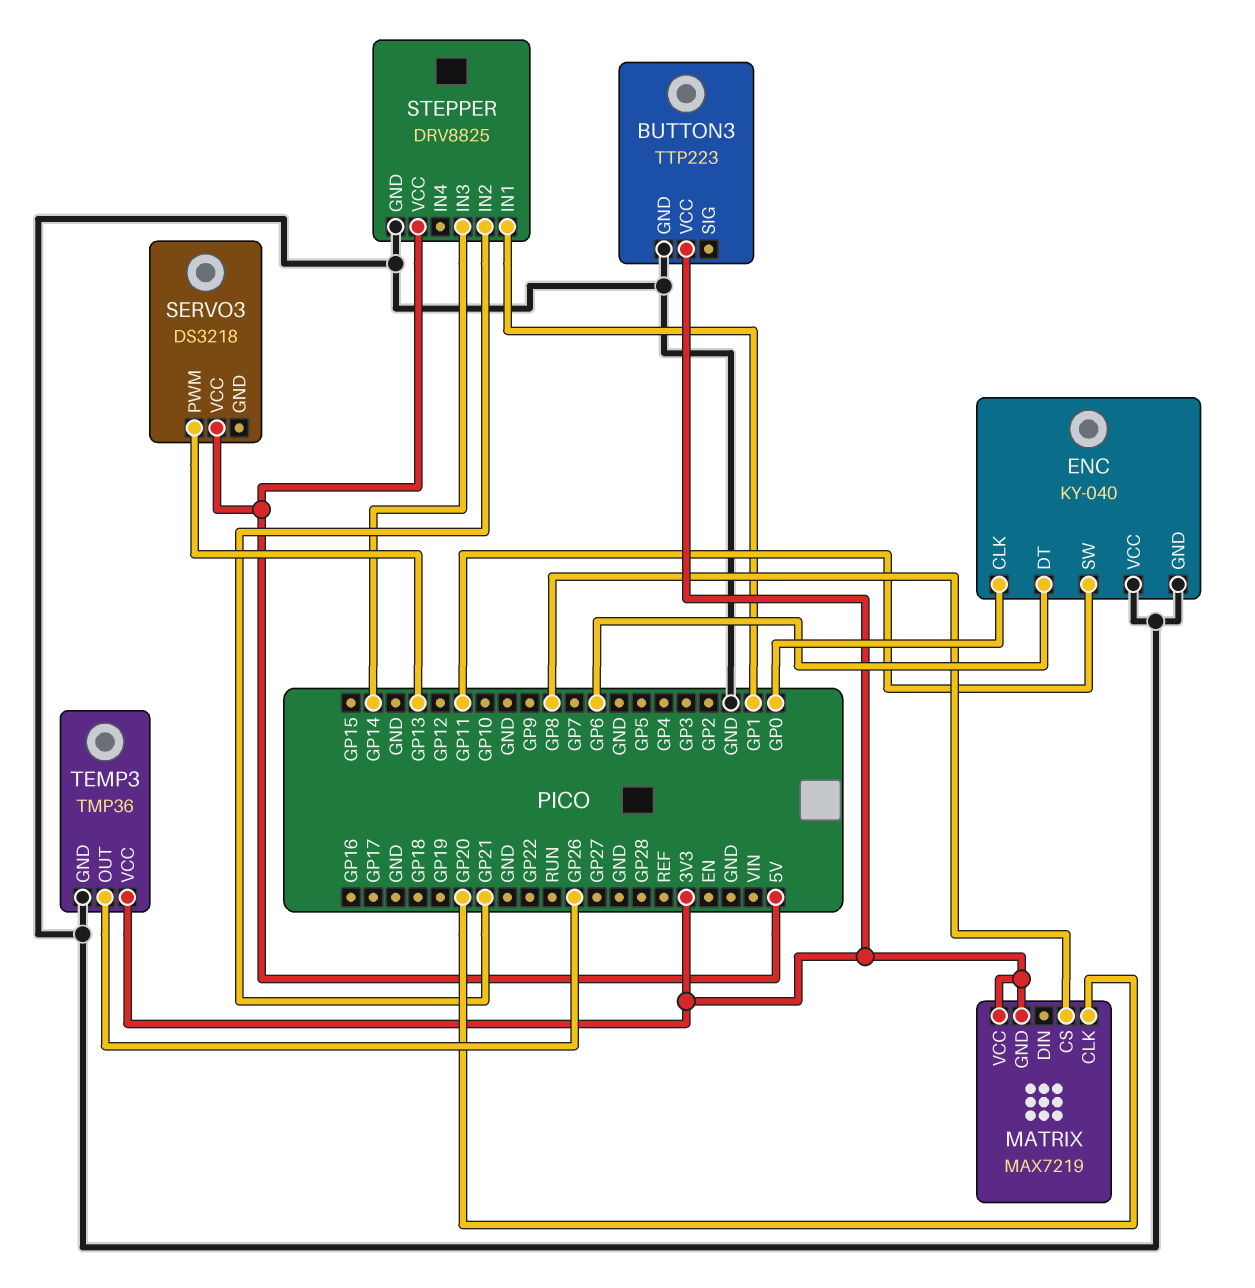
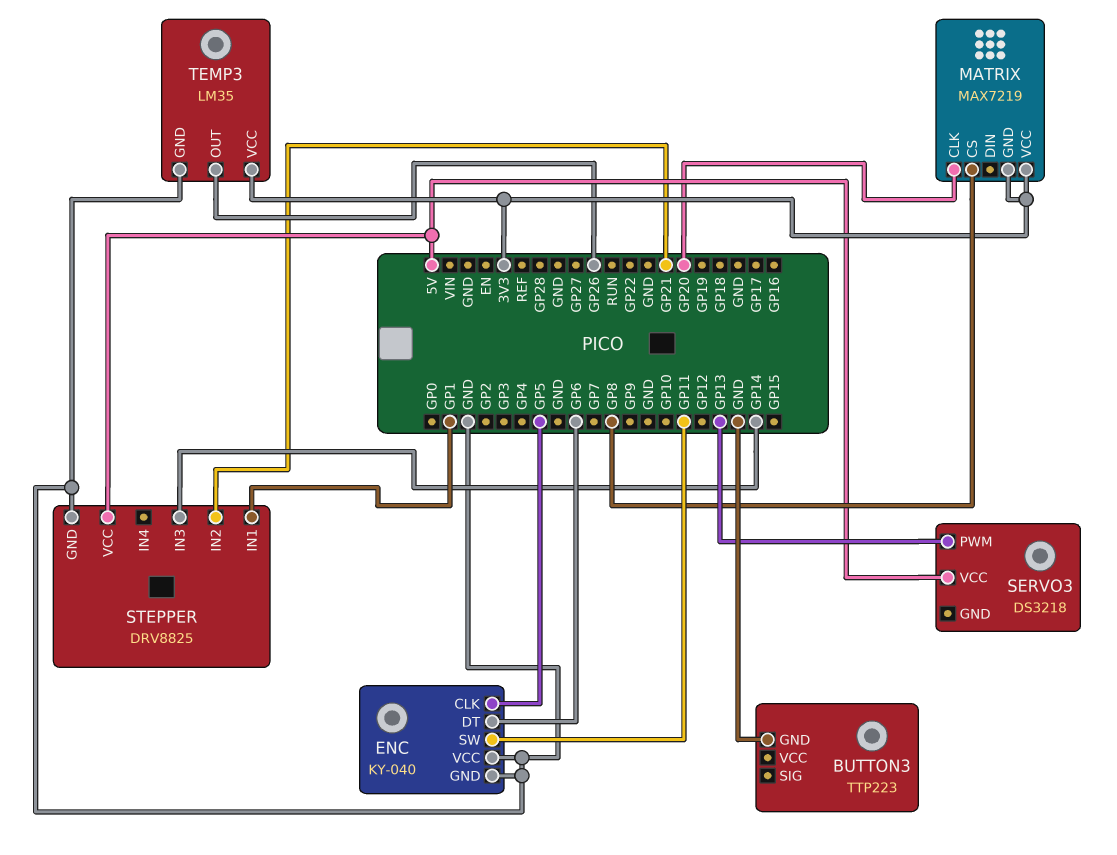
BUTTON3 pin VCC: 3V3 -> none
ENC pin CLK: GP0 -> GP5
TEMP3: TMP36 -> LM35

